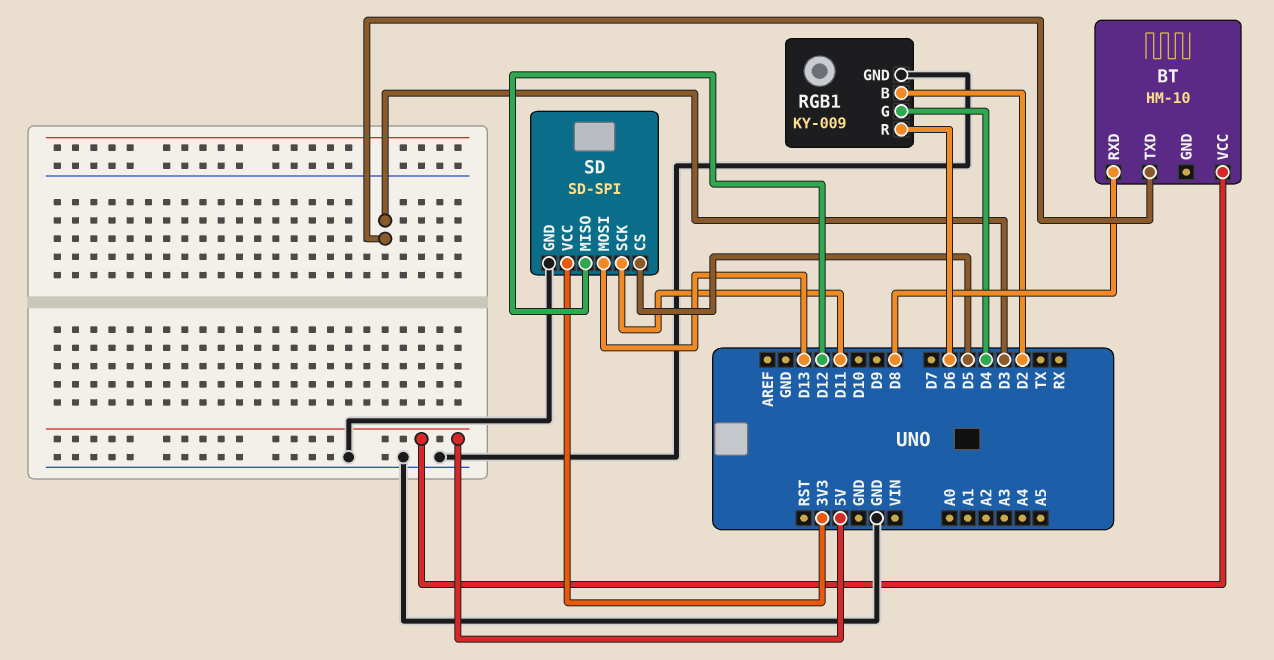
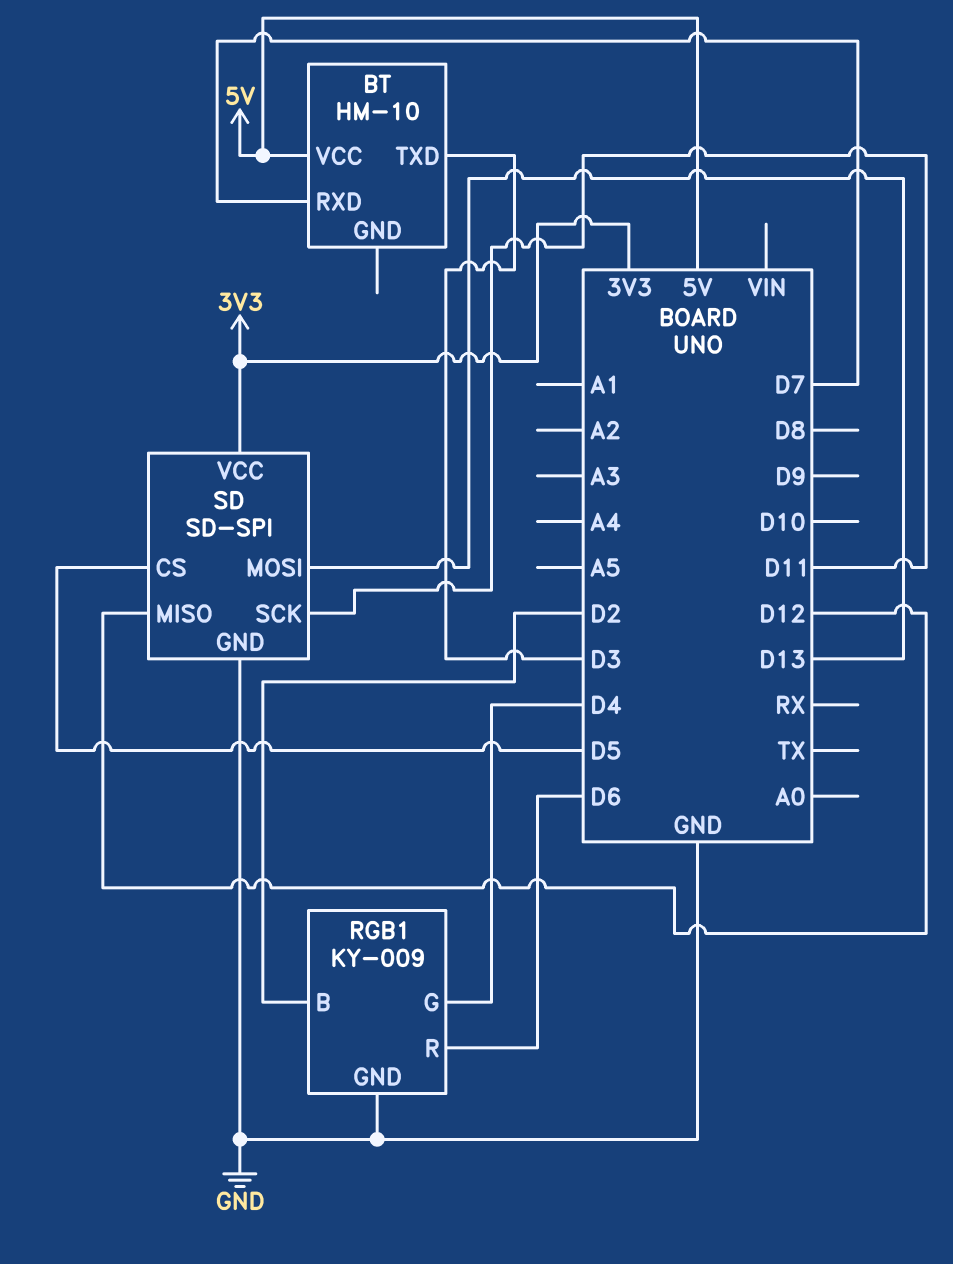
BT pin RXD: D8 -> D7

